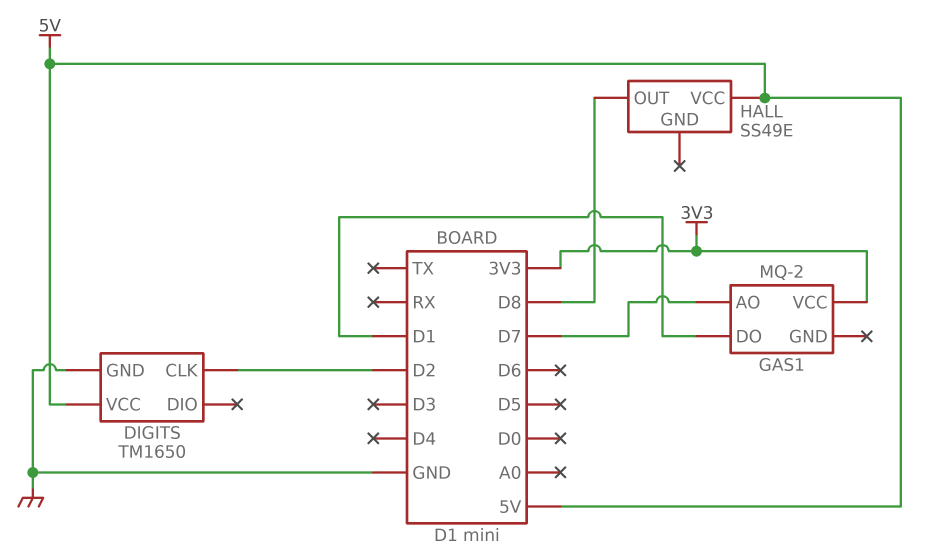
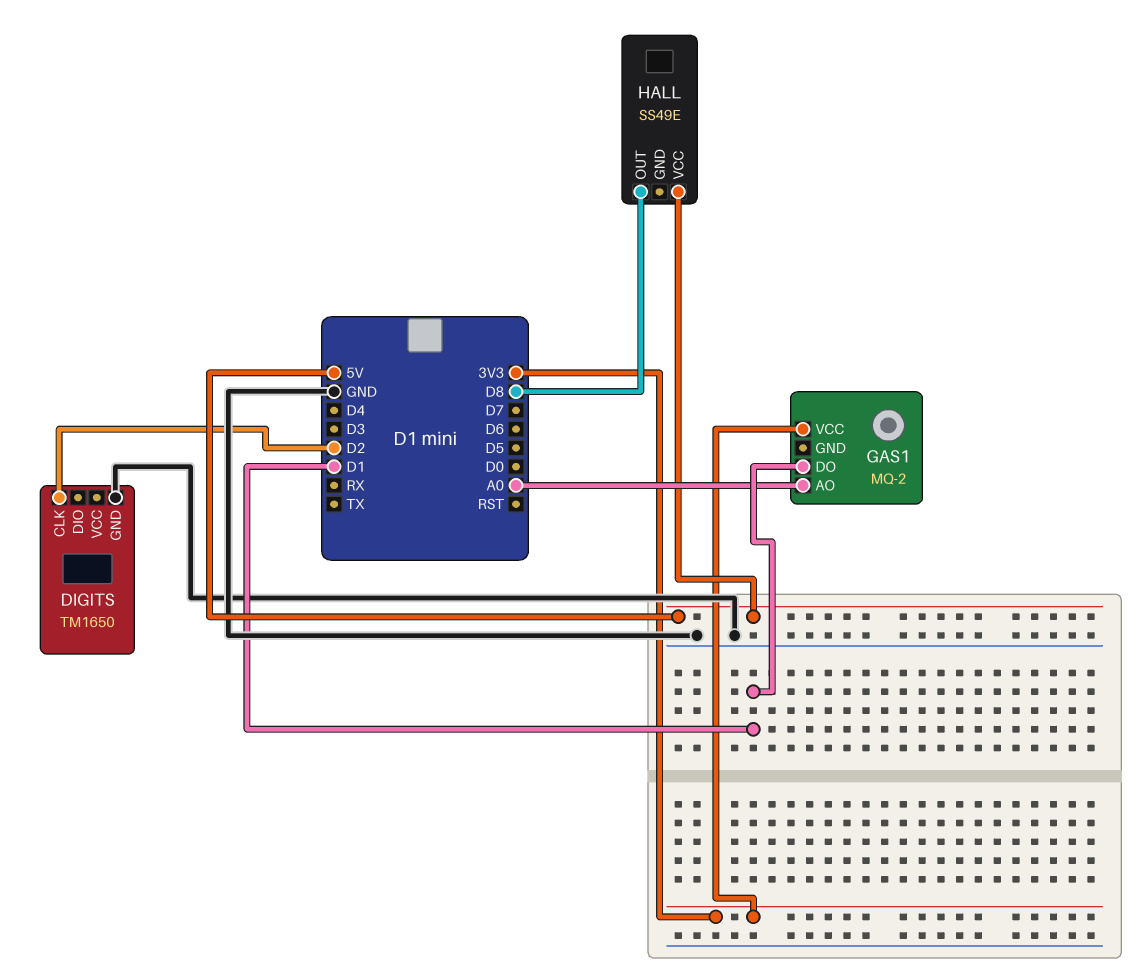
DIGITS pin VCC: 5V -> none
GAS1 pin AO: D7 -> A0

